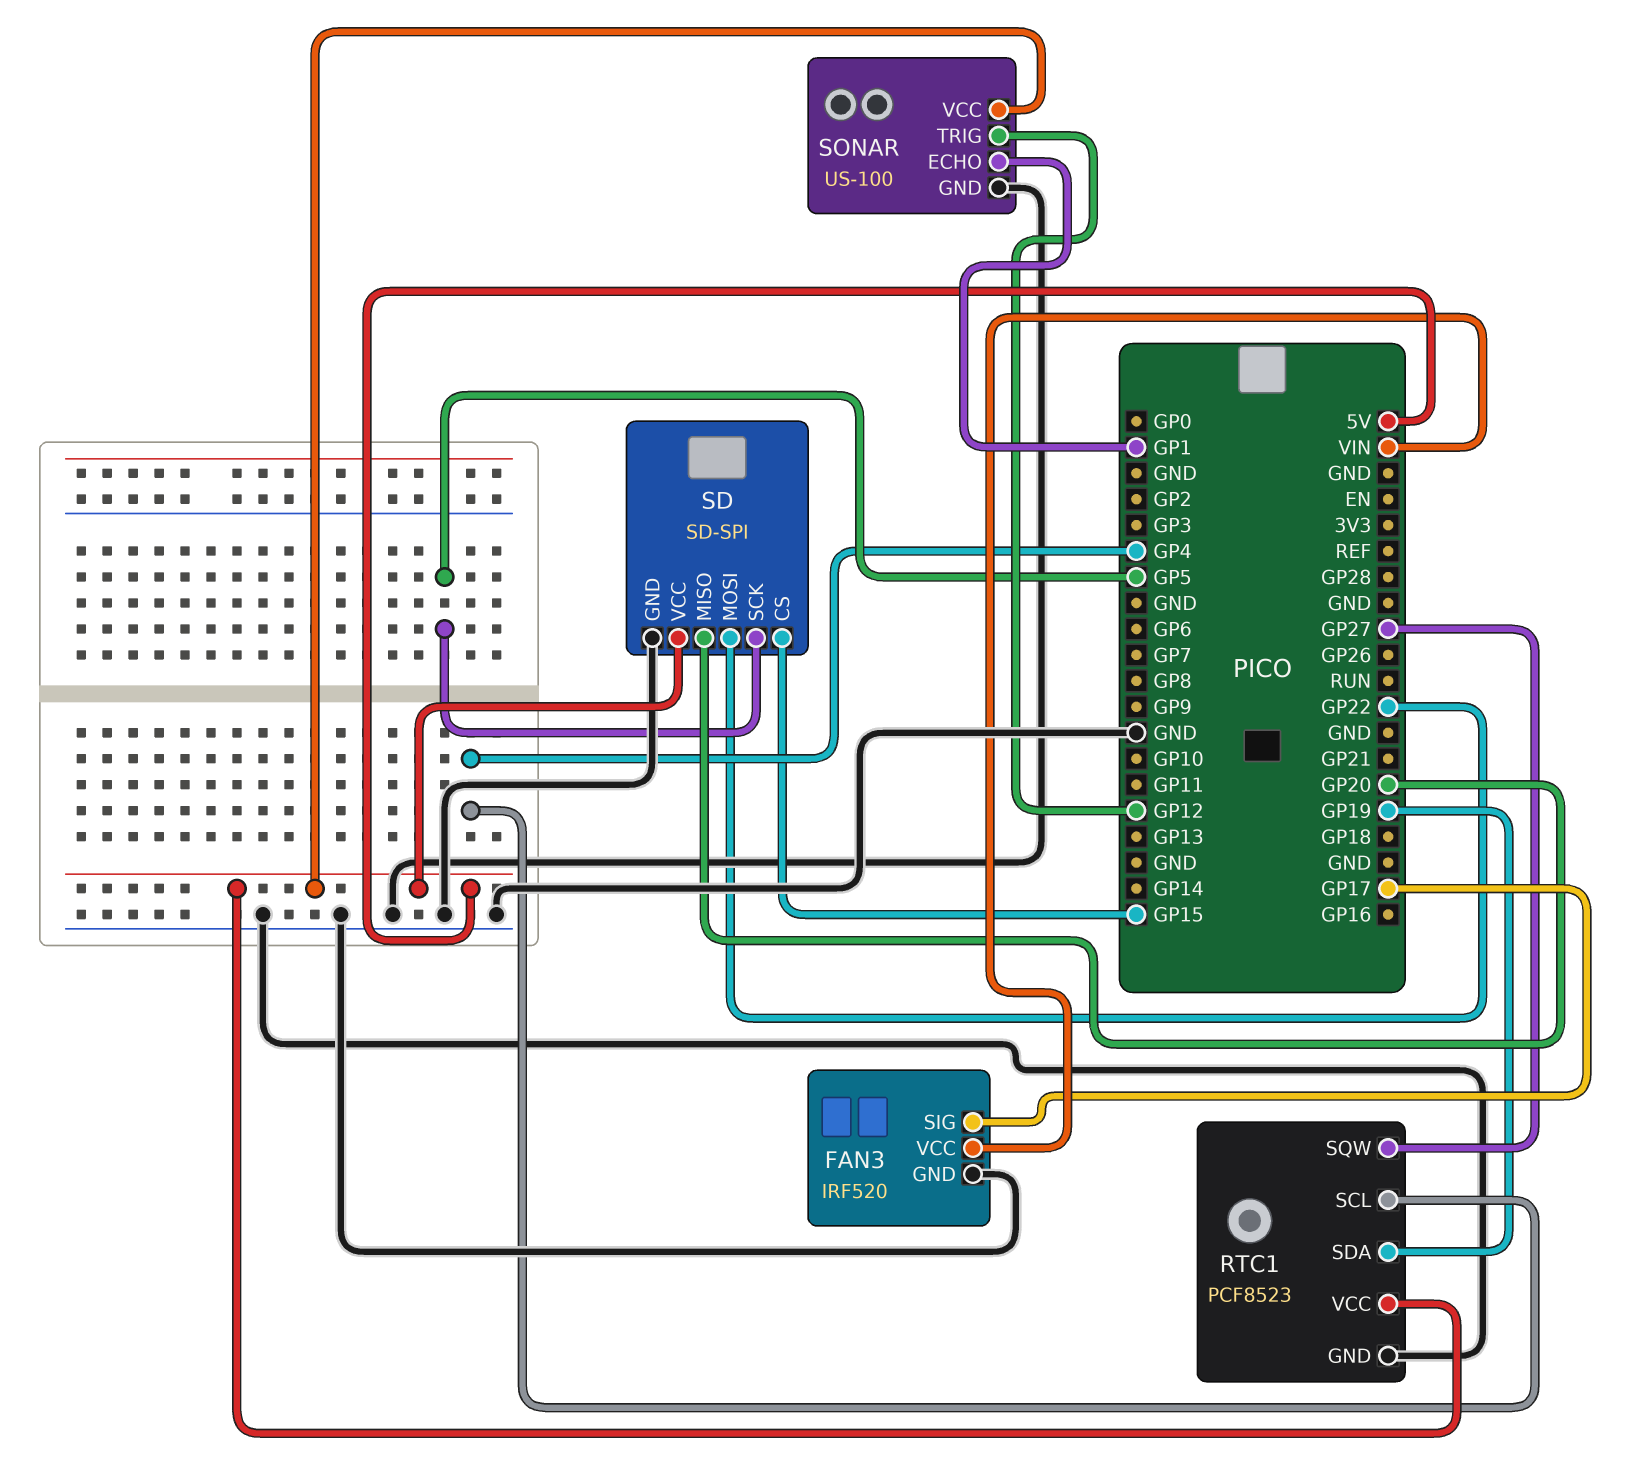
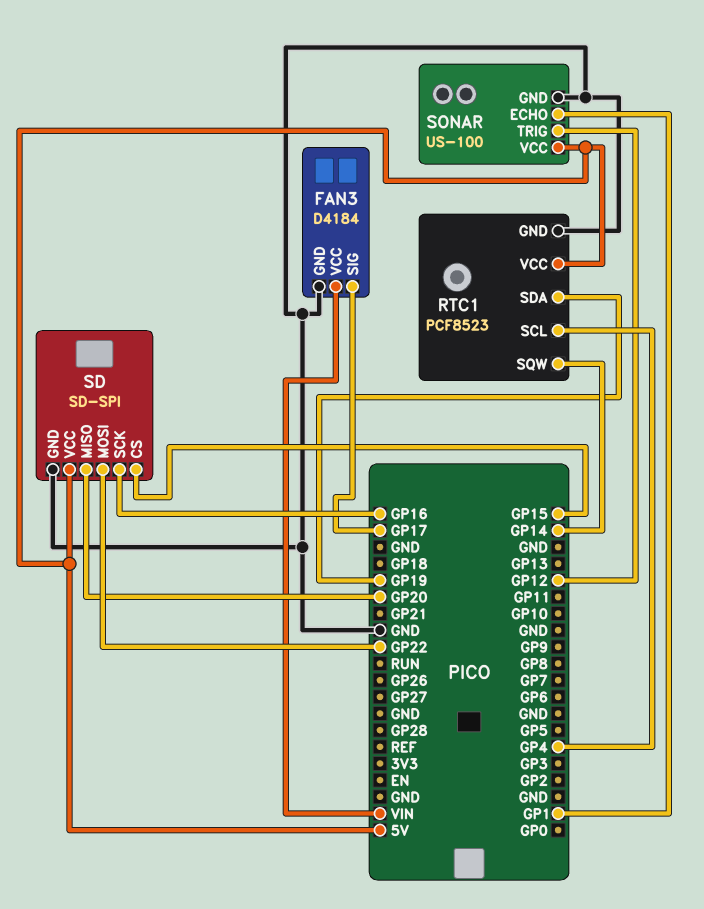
FAN3: IRF520 -> D4184
RTC1 pin SQW: GP27 -> GP14
SD pin SCK: GP5 -> GP16

